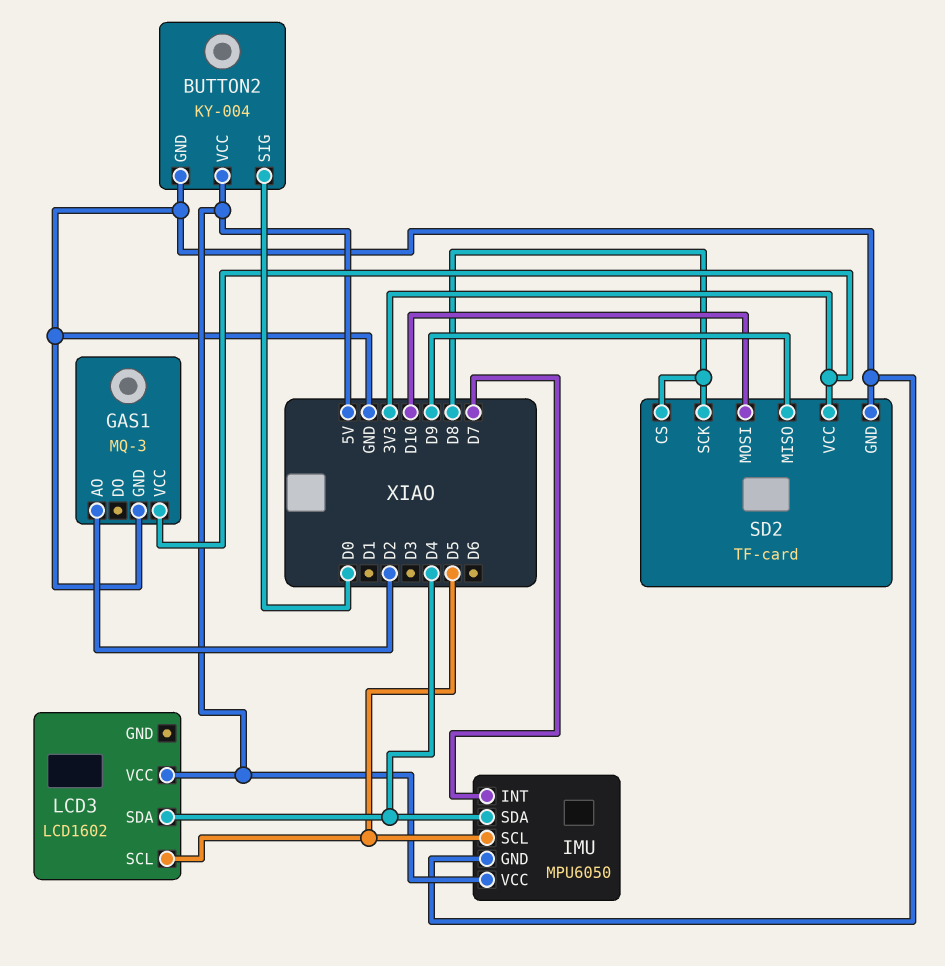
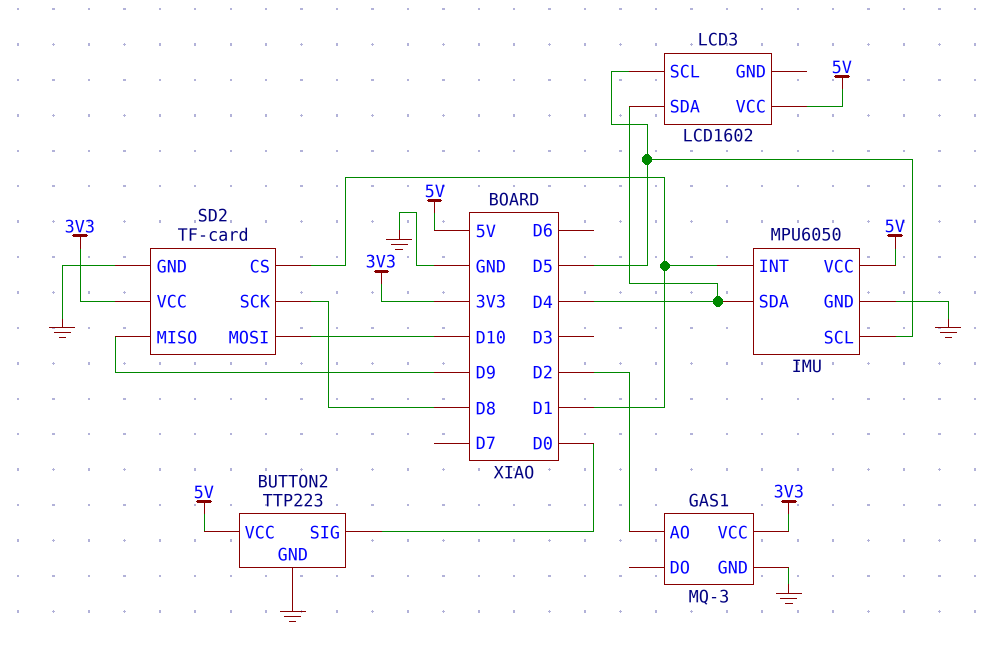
BUTTON2: KY-004 -> TTP223
IMU pin INT: D7 -> D1
SD2 pin CS: D8 -> D1

